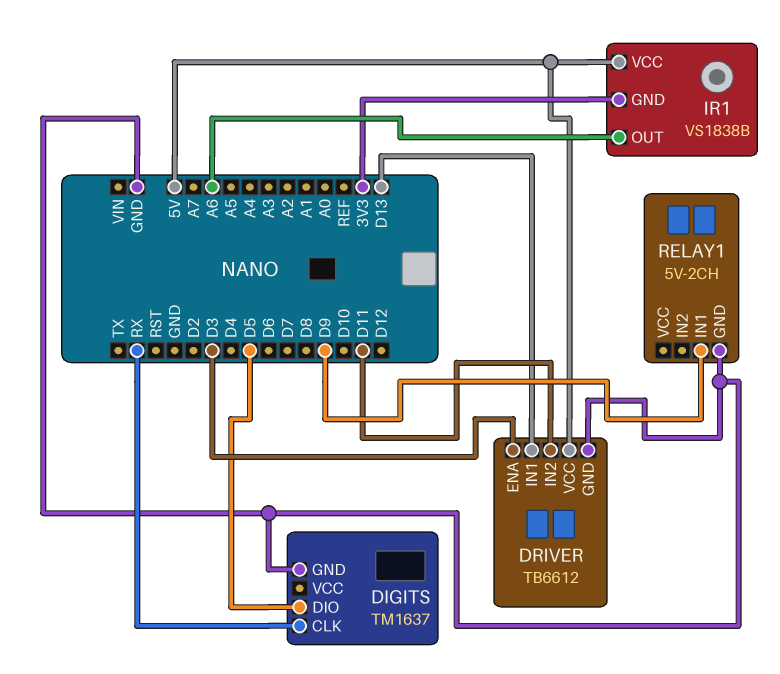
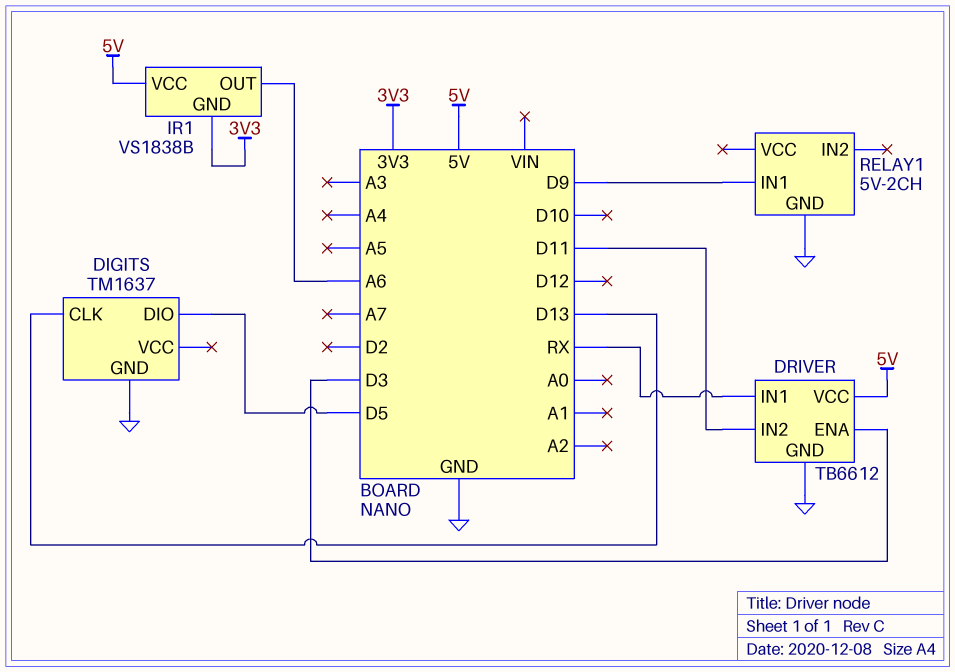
DIGITS pin CLK: RX -> D13
DRIVER pin IN1: D13 -> RX

